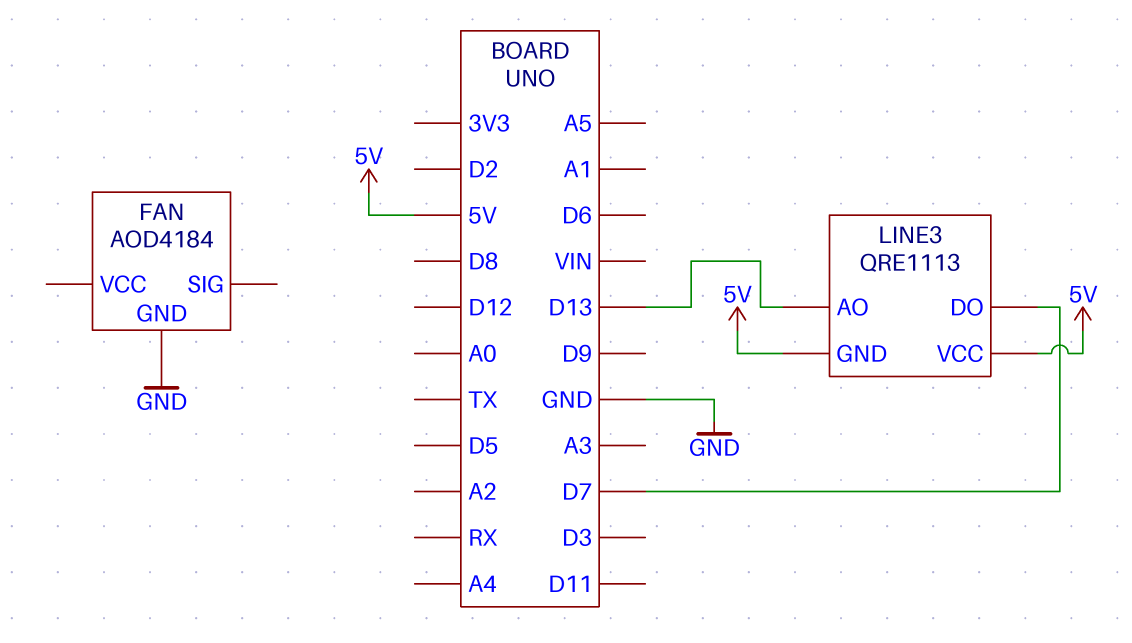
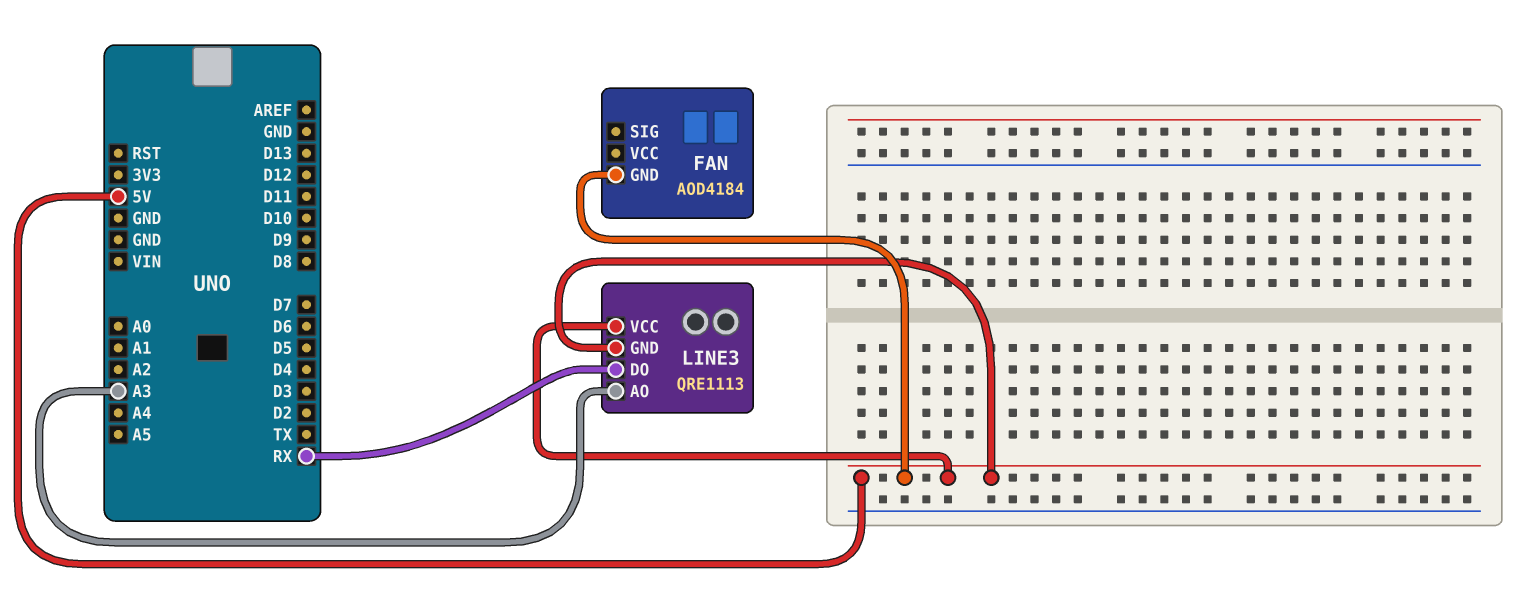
FAN pin GND: GND -> 5V
LINE3 pin AO: D13 -> A3
LINE3 pin DO: D7 -> RX

